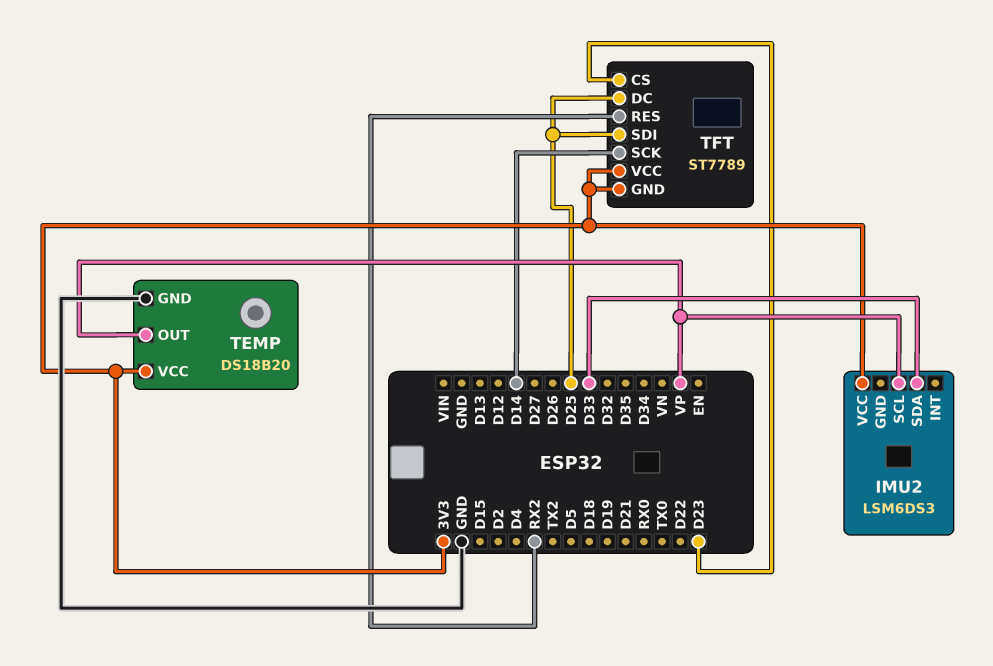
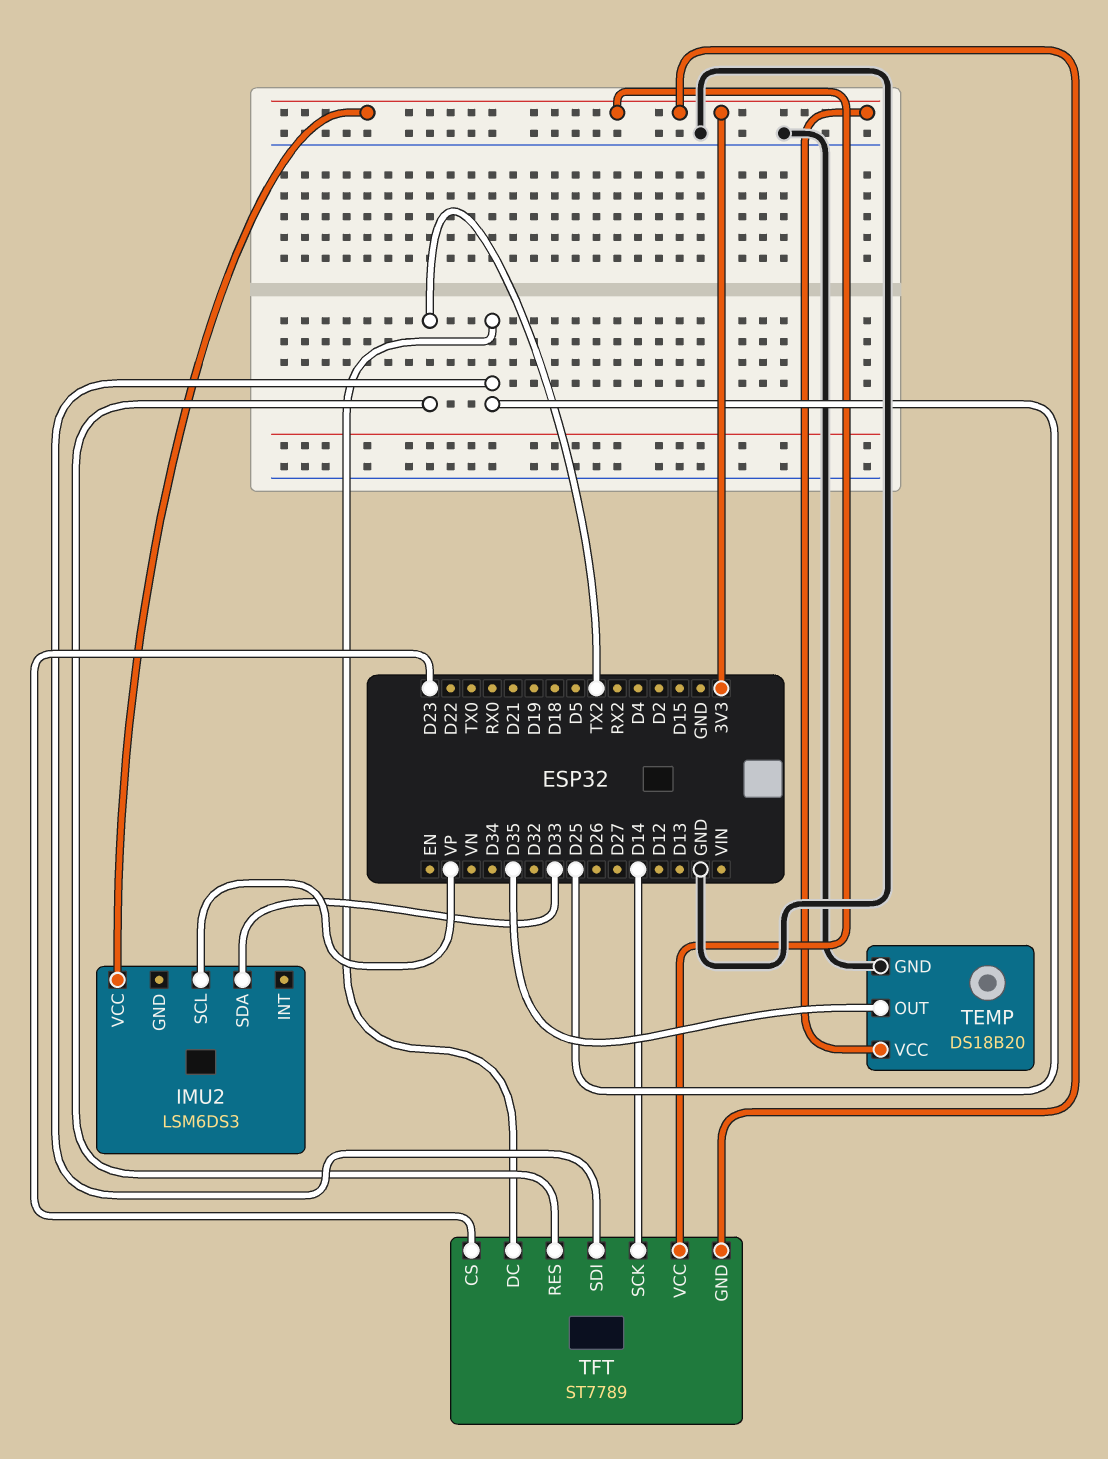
TEMP pin OUT: VP -> D35
TFT pin RES: RX2 -> TX2

